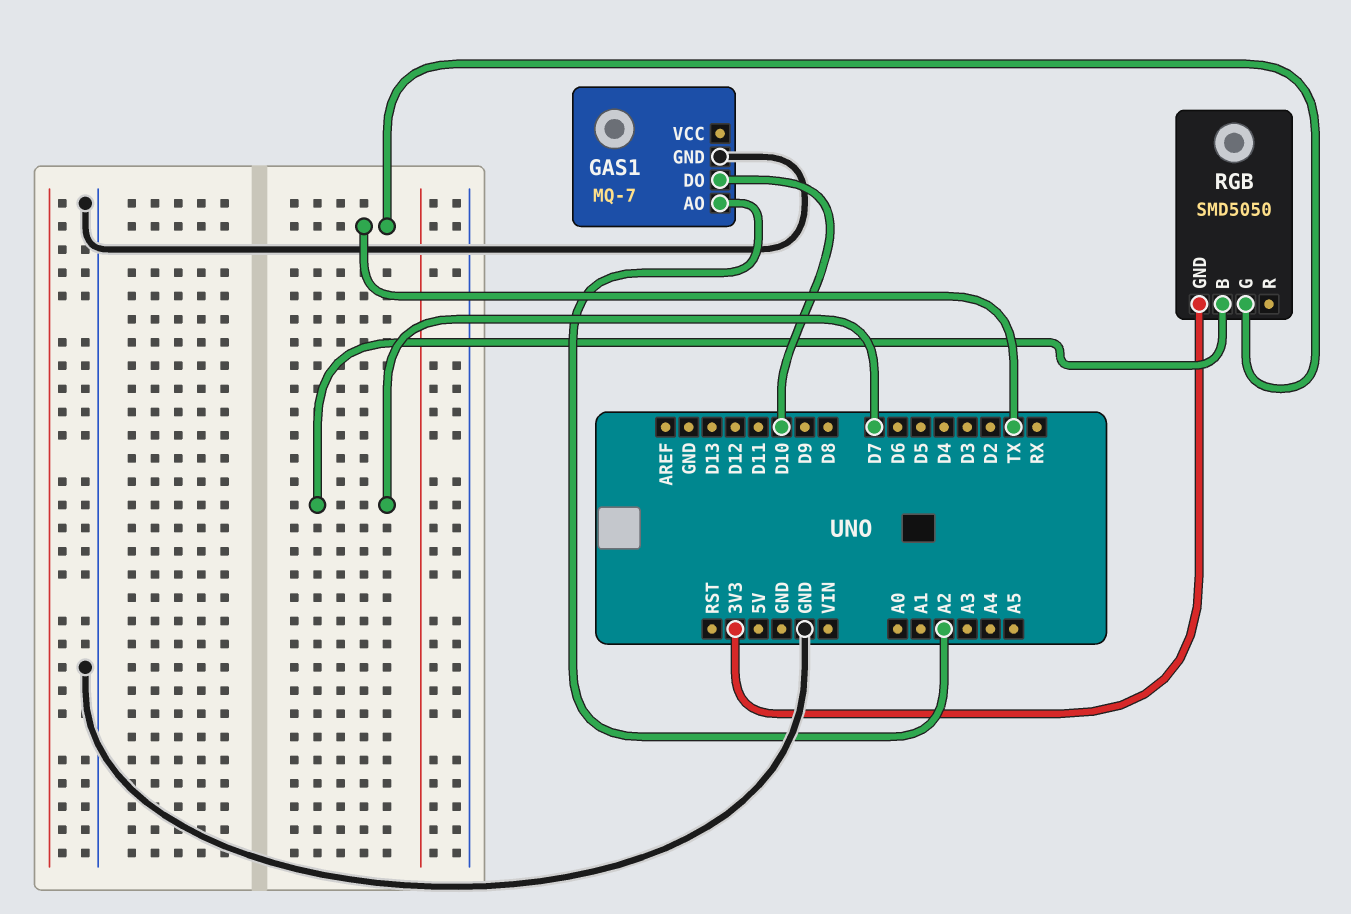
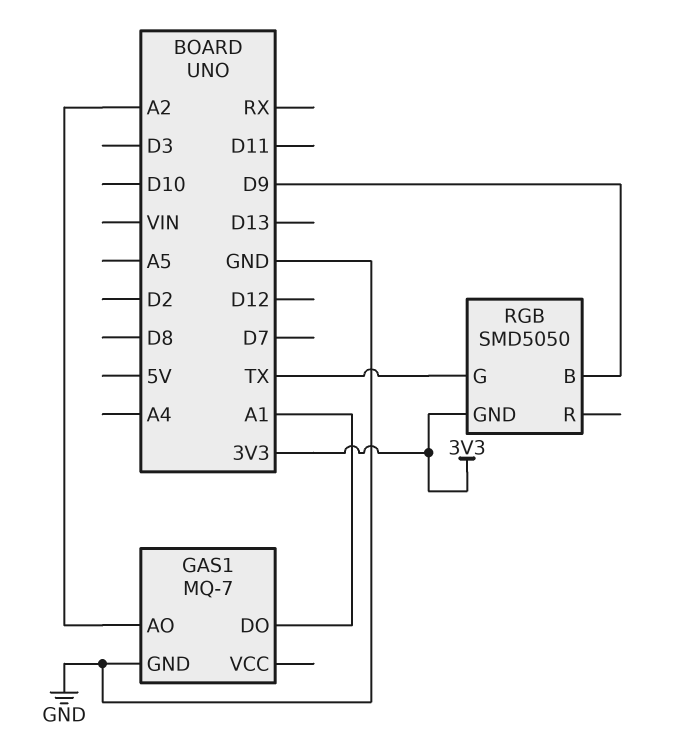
GAS1 pin DO: D10 -> A1
RGB pin B: D7 -> D9

